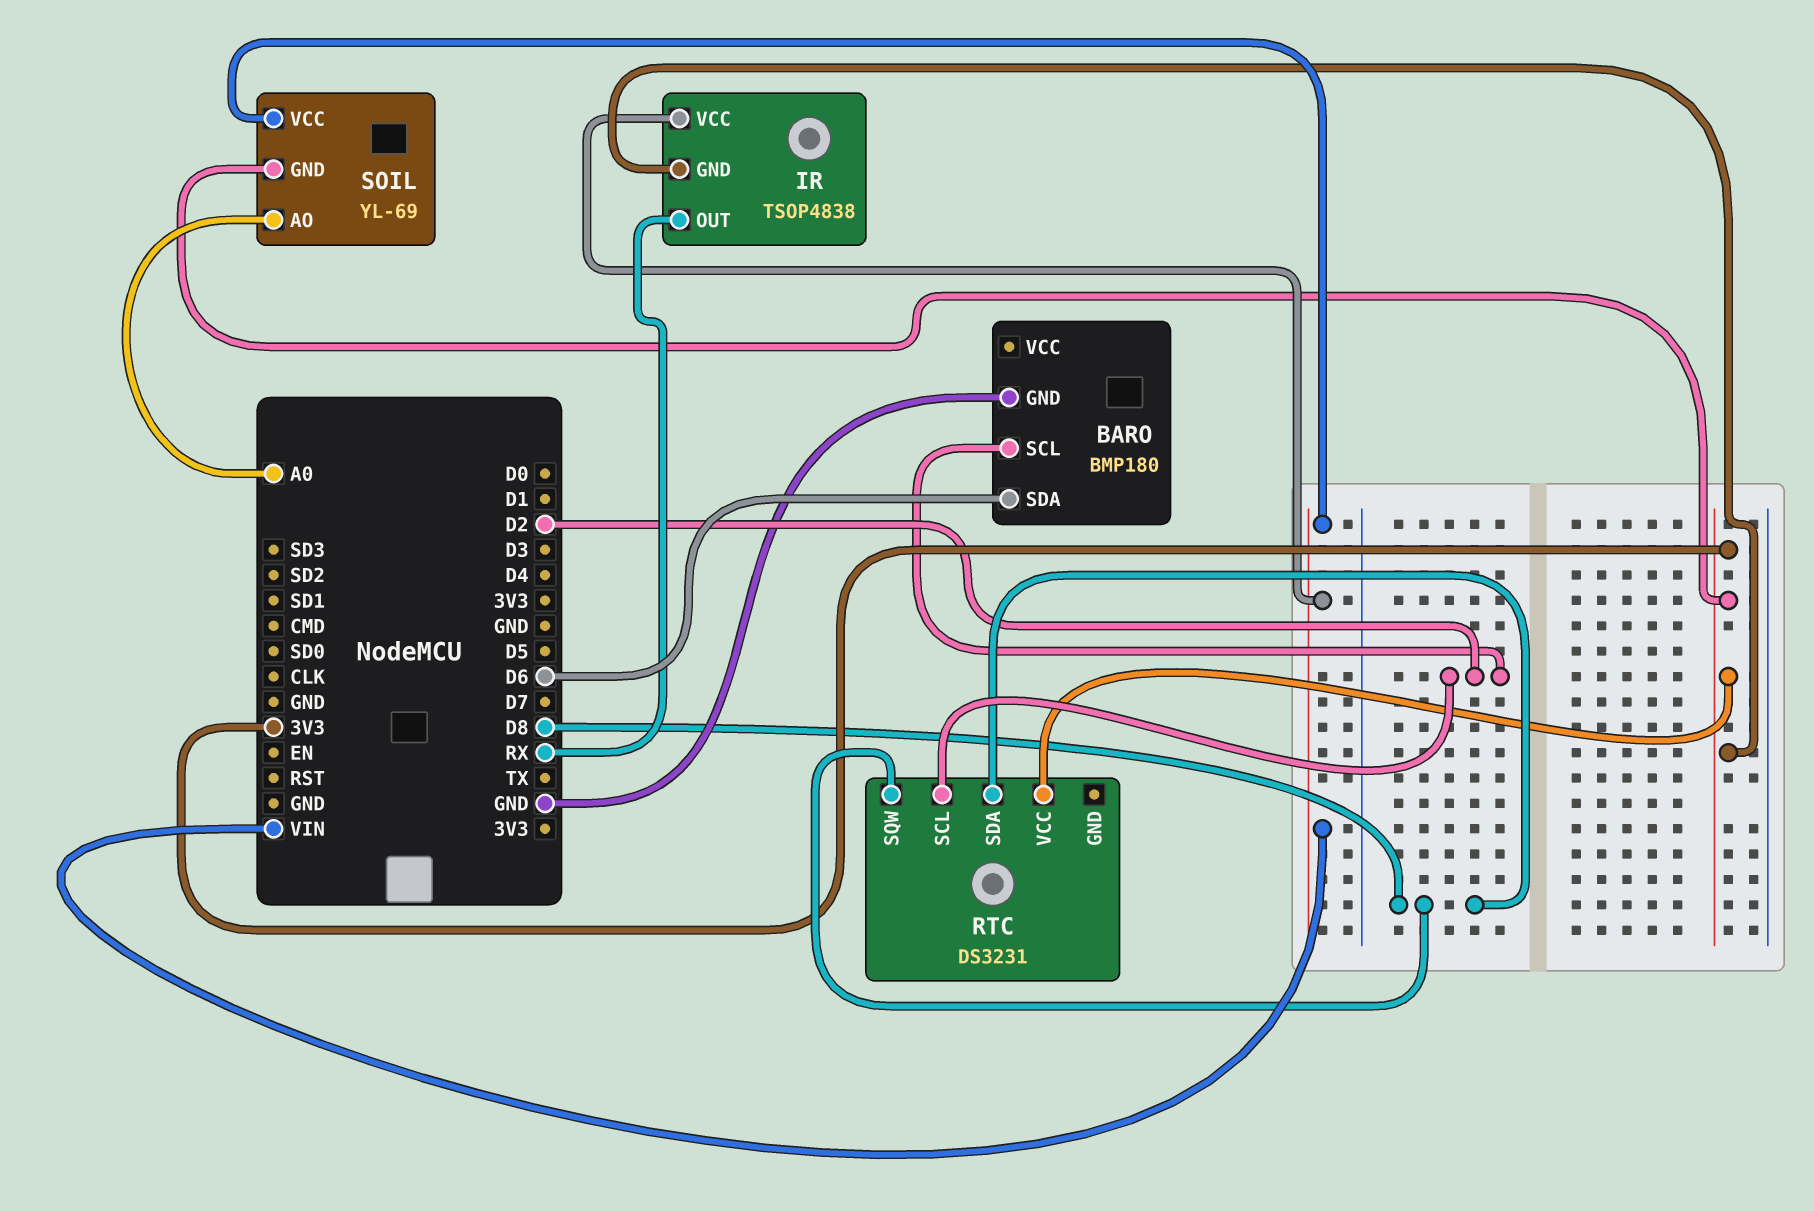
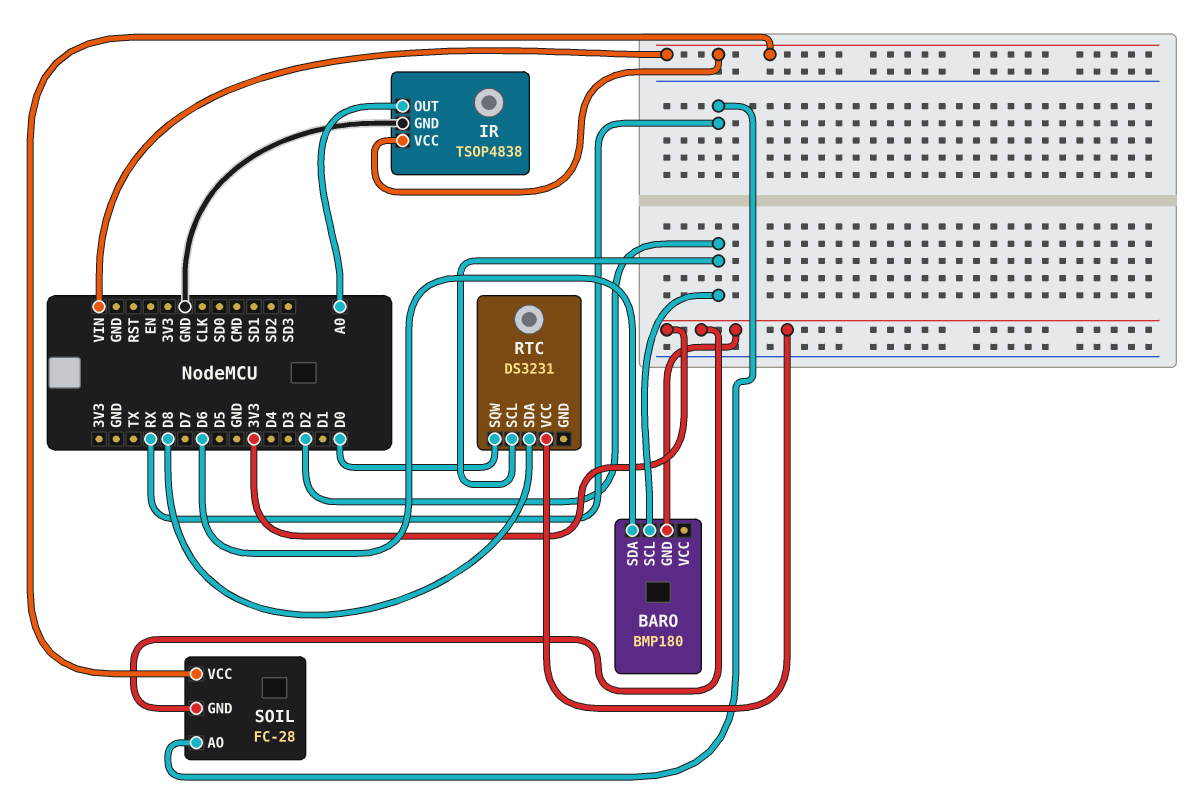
BARO pin GND: GND -> 3V3
IR pin GND: 3V3 -> GND
IR pin OUT: RX -> A0
RTC pin SQW: D8 -> D0
SOIL: YL-69 -> FC-28
SOIL pin AO: A0 -> RX

